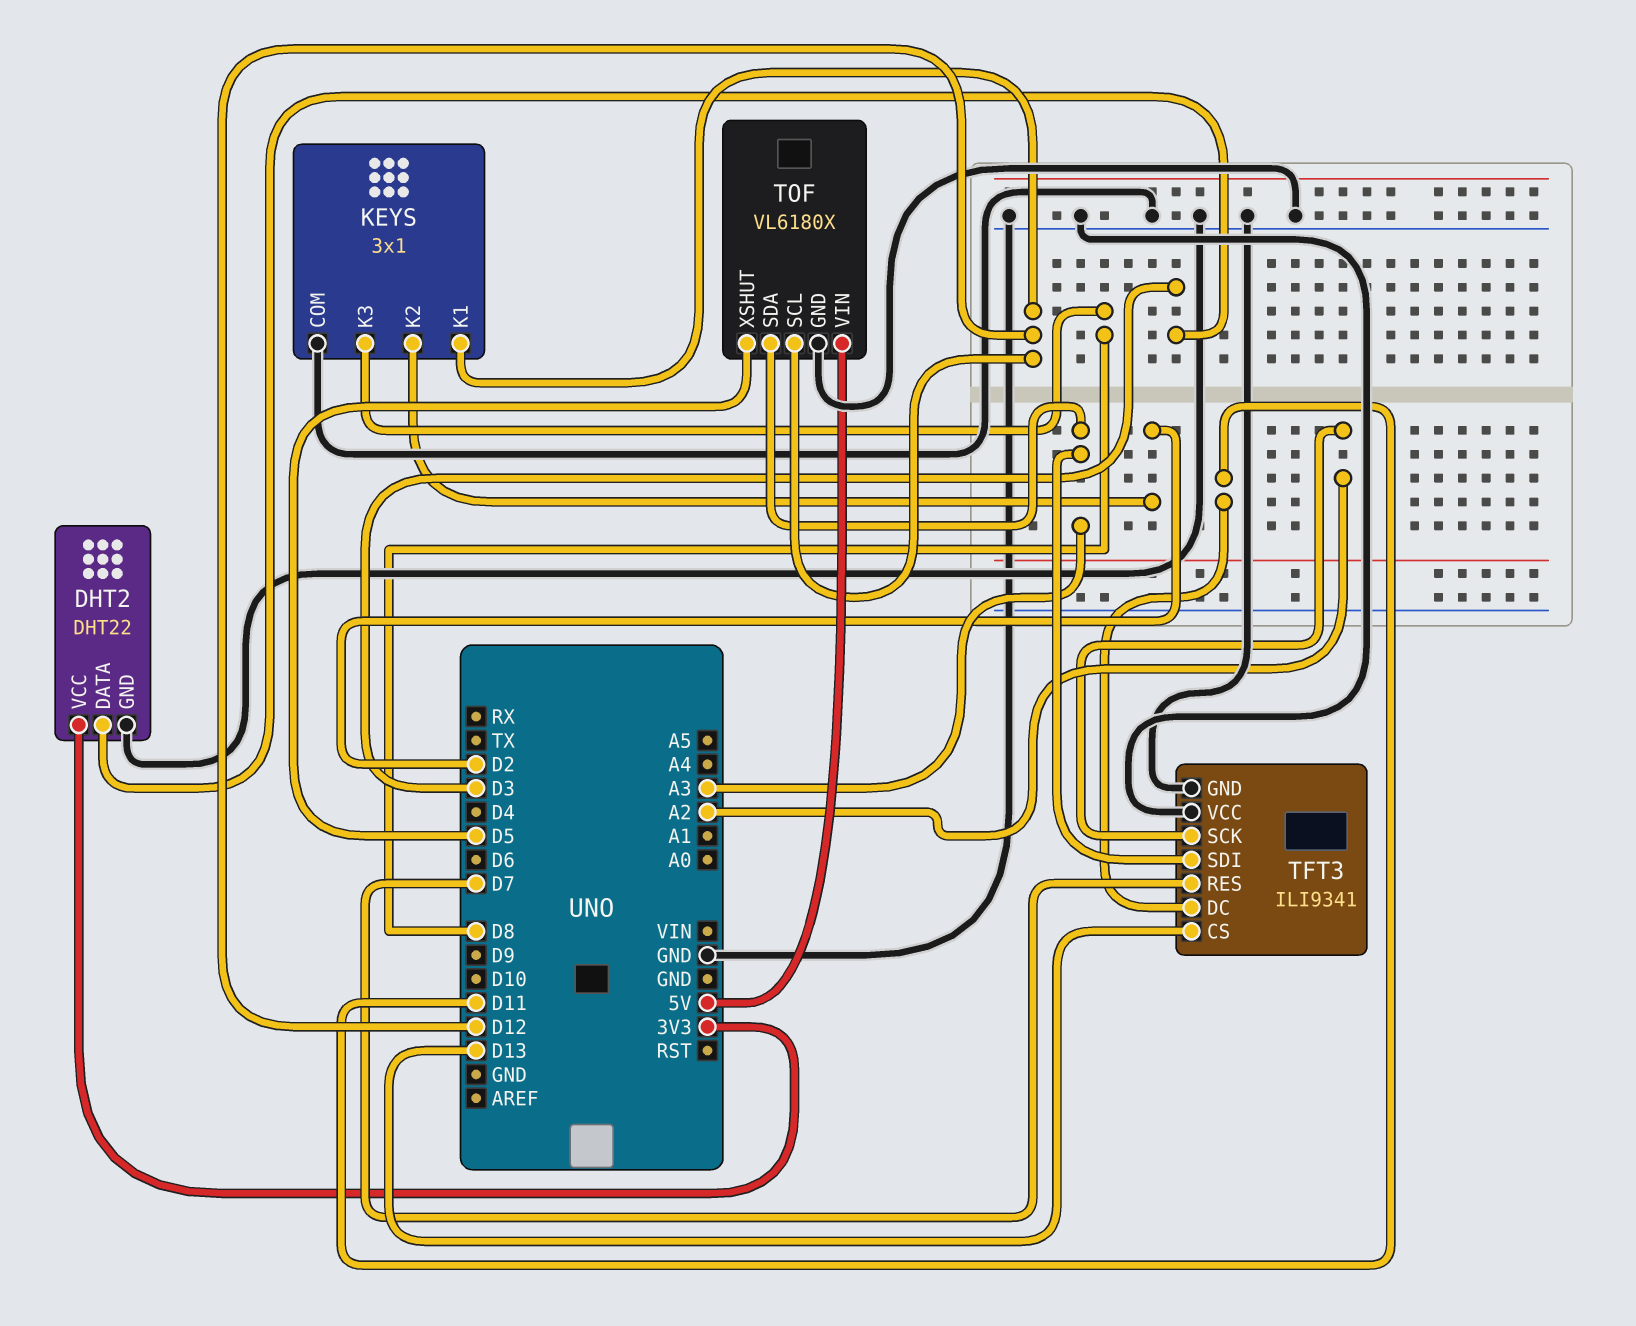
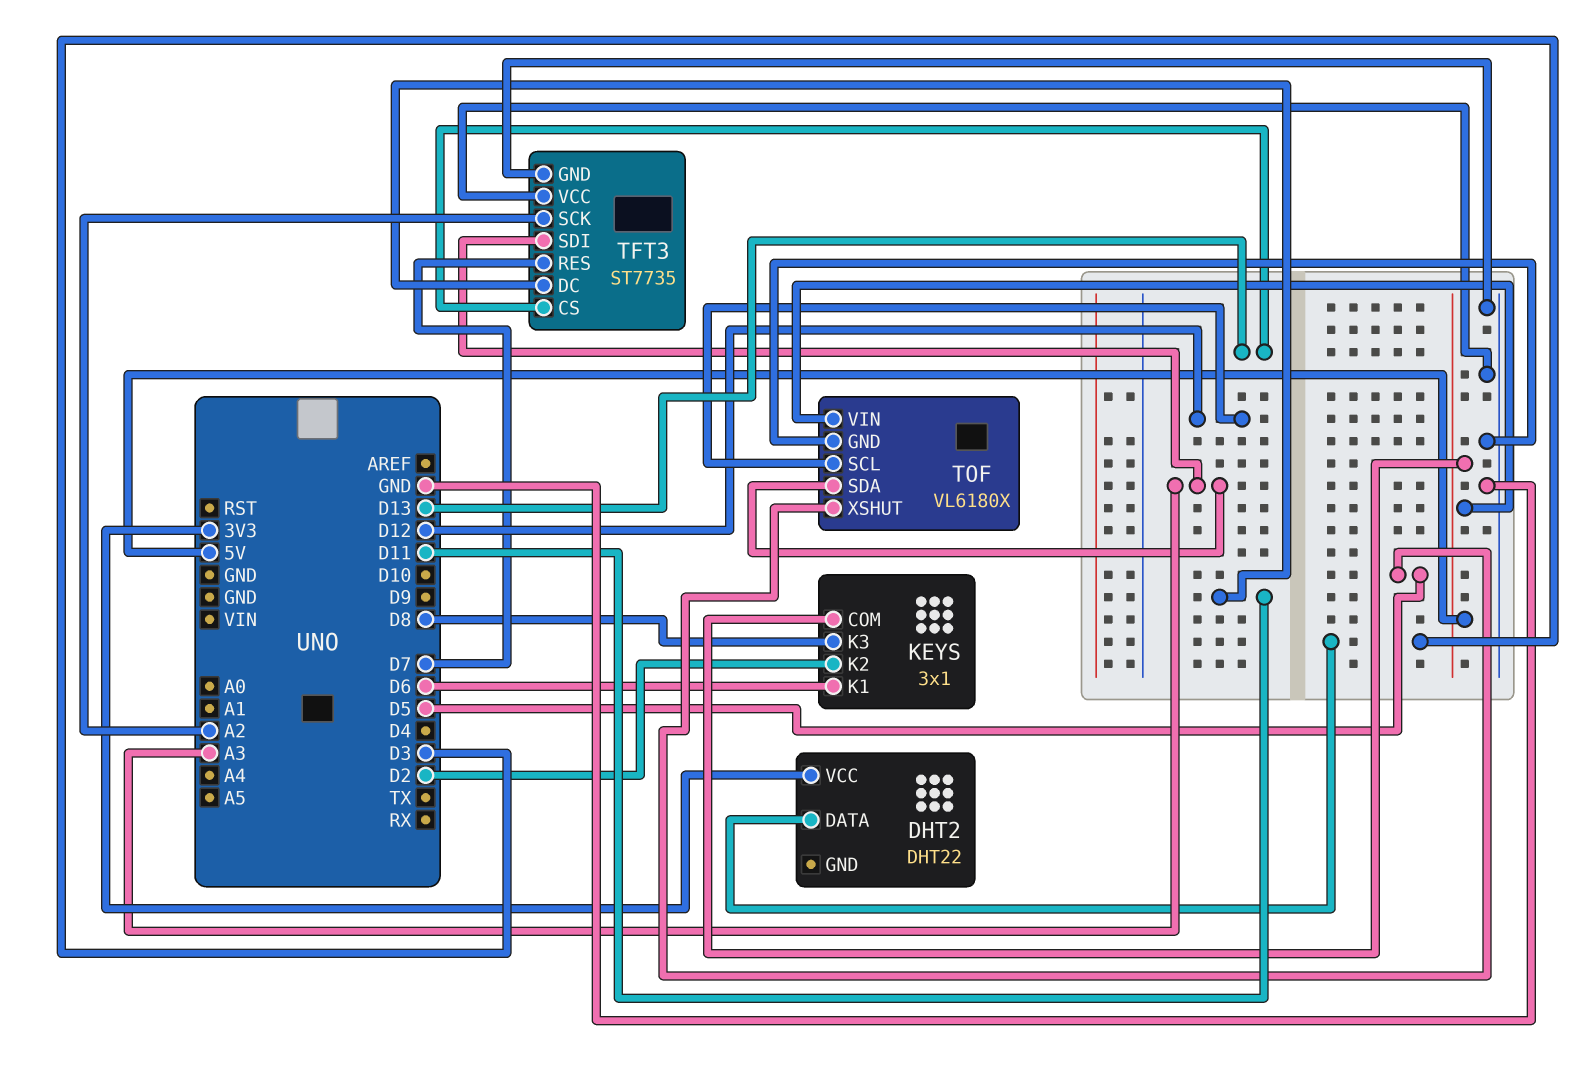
DHT2 pin GND: GND -> none
KEYS pin COM: GND -> 5V
KEYS pin K1: D12 -> D6
TFT3: ILI9341 -> ST7735

